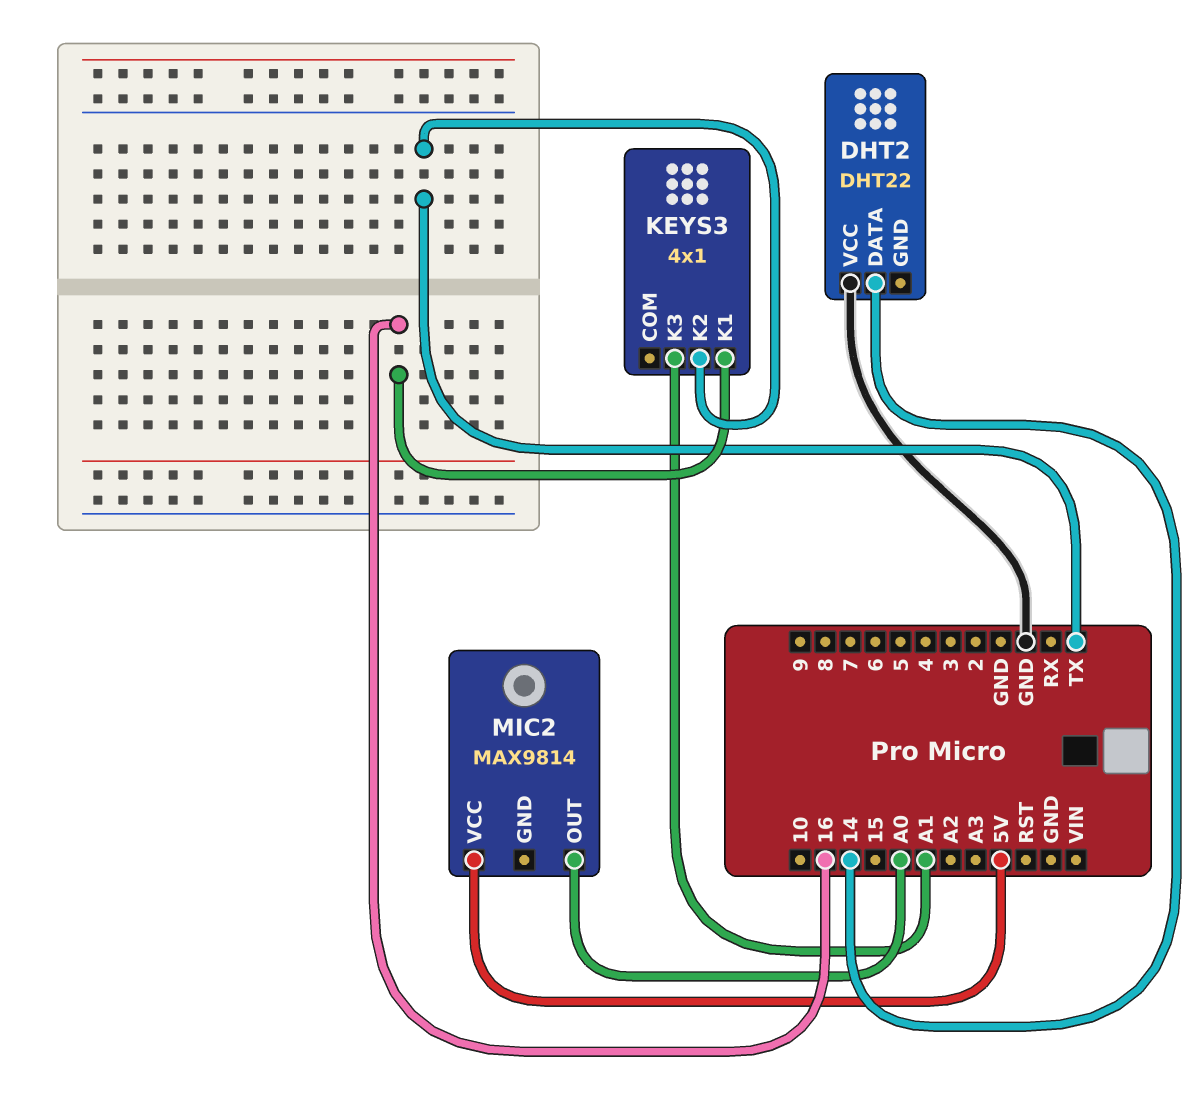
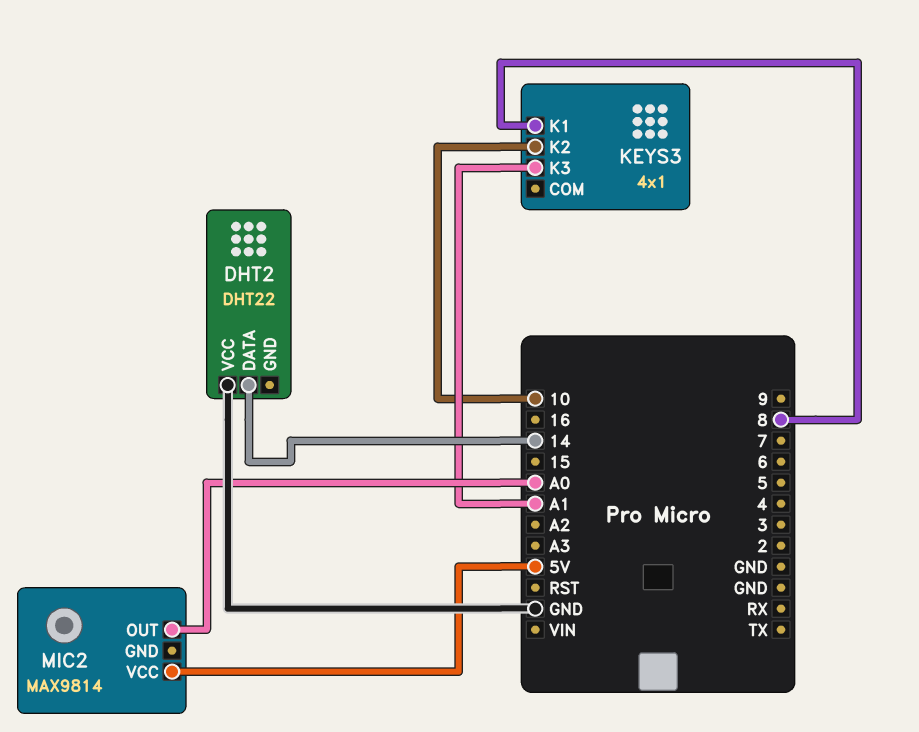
KEYS3 pin K1: 16 -> 8
KEYS3 pin K2: TX -> 10

